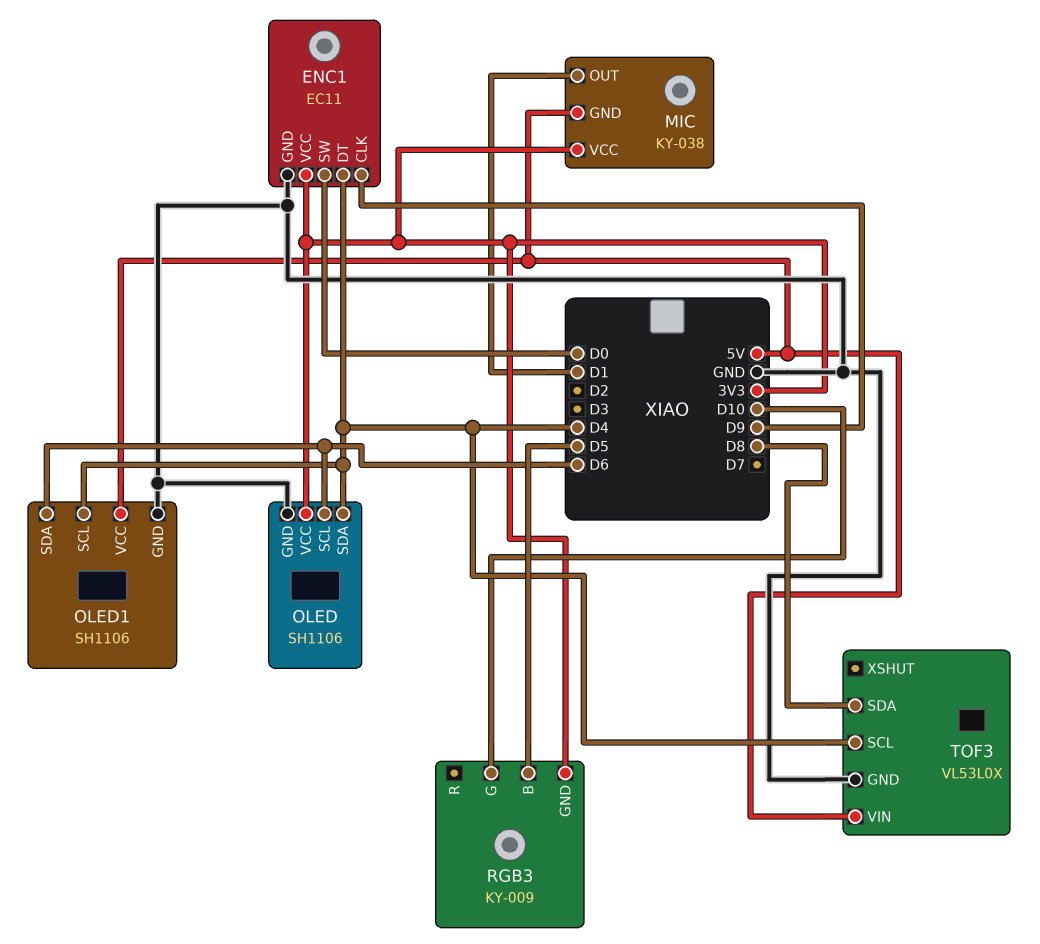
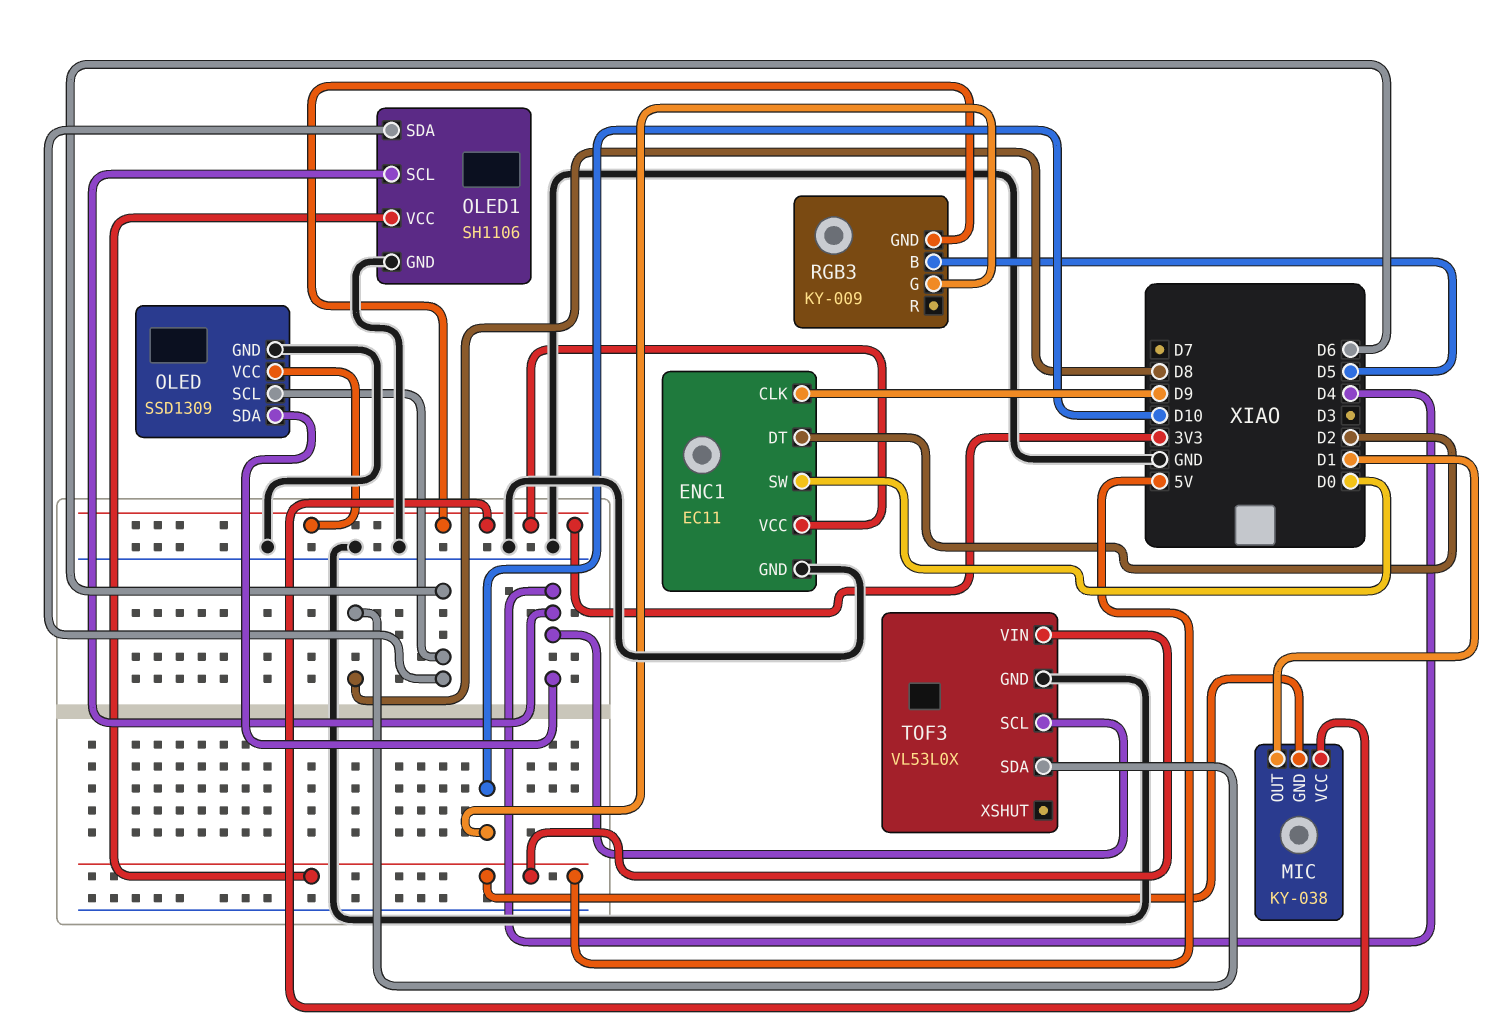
ENC1 pin DT: D4 -> D2
OLED: SH1106 -> SSD1309

